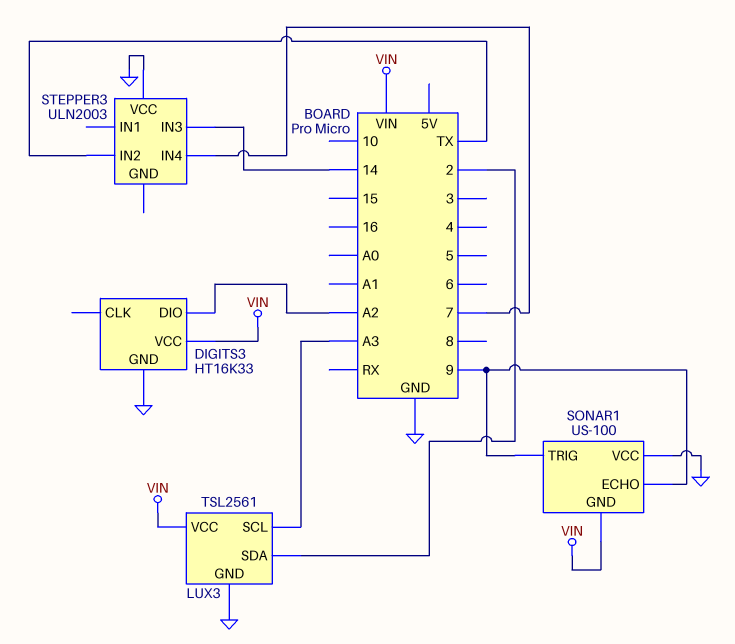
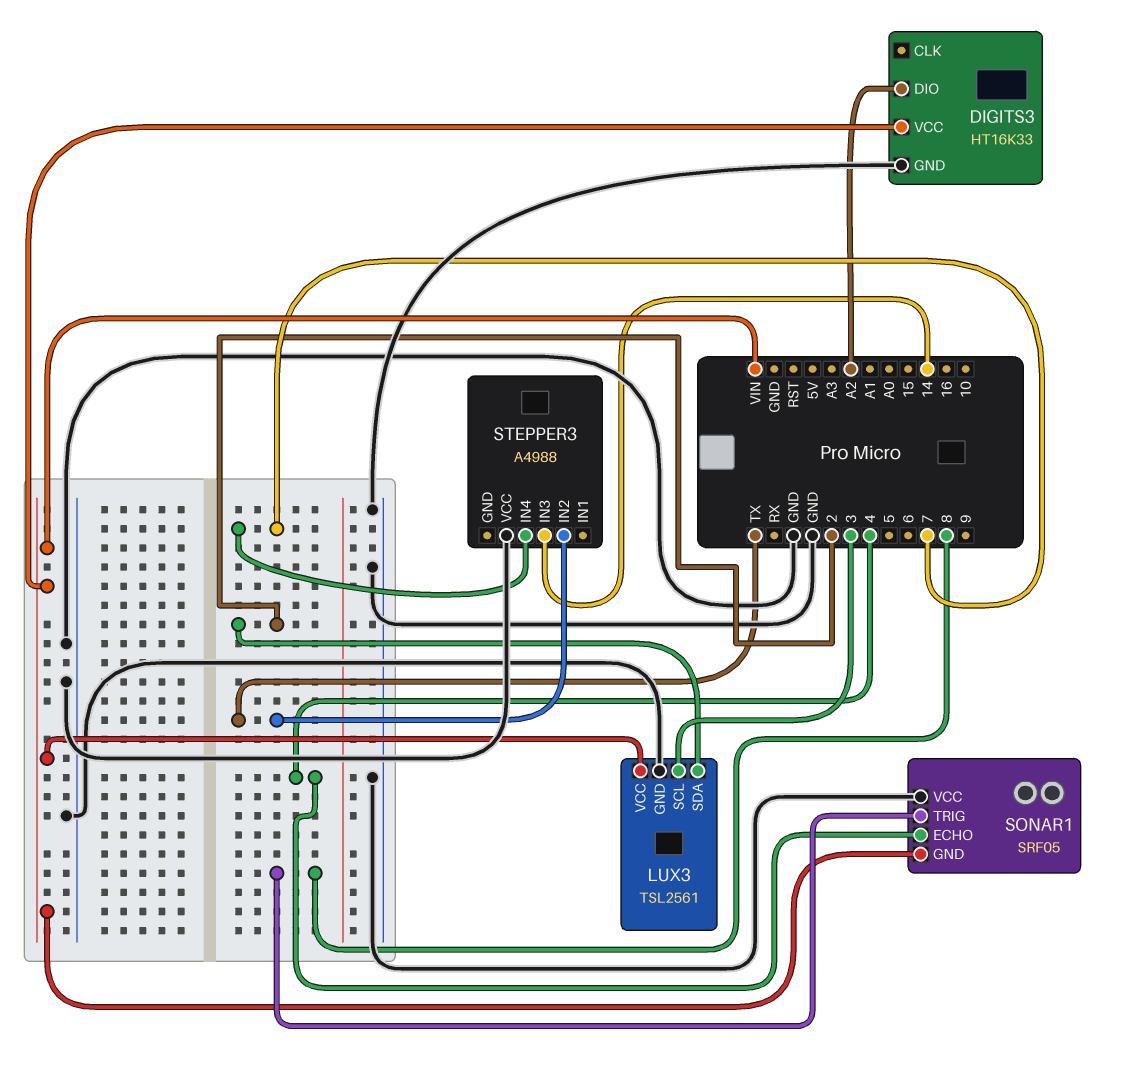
LUX3 pin SCL: A3 -> 3
SONAR1: US-100 -> SRF05
SONAR1 pin ECHO: 9 -> 4
SONAR1 pin TRIG: 9 -> 8
STEPPER3: ULN2003 -> A4988

